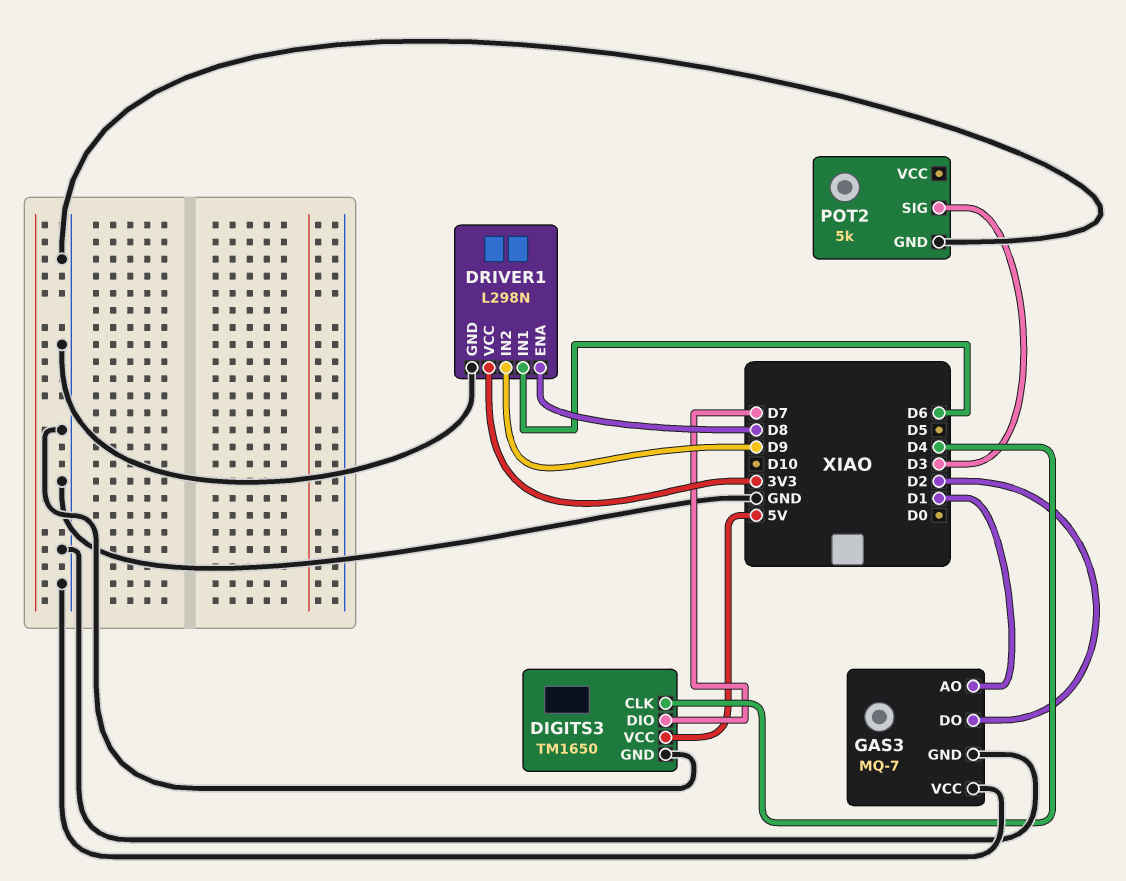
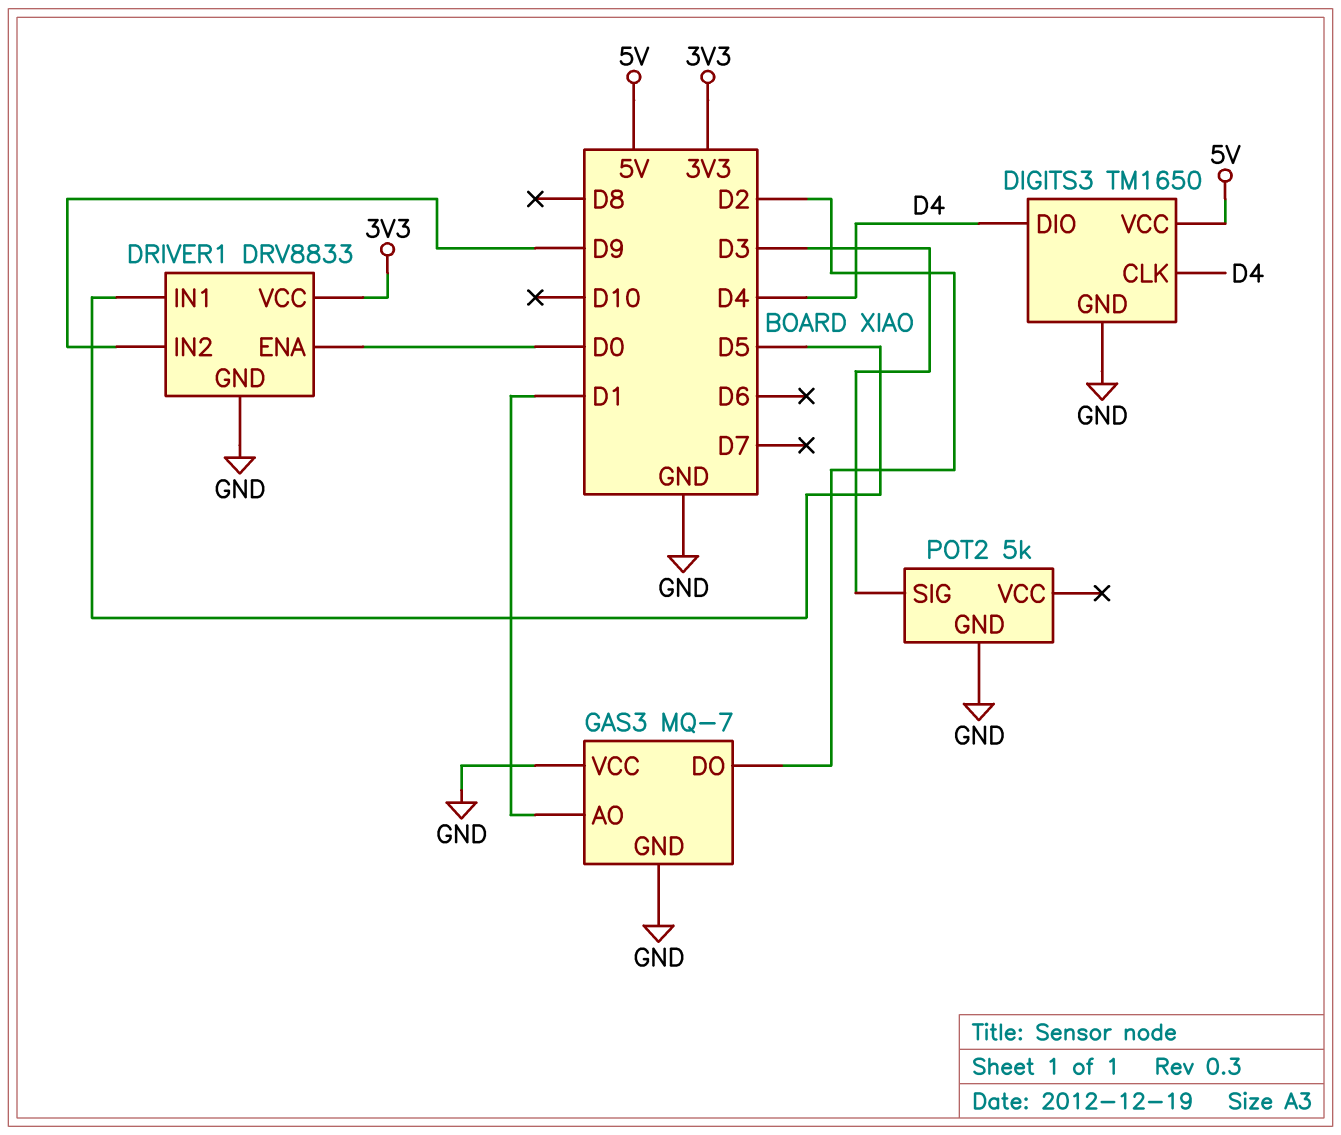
DIGITS3 pin DIO: D7 -> D4
DRIVER1: L298N -> DRV8833
DRIVER1 pin ENA: D8 -> D0
DRIVER1 pin IN1: D6 -> D5

